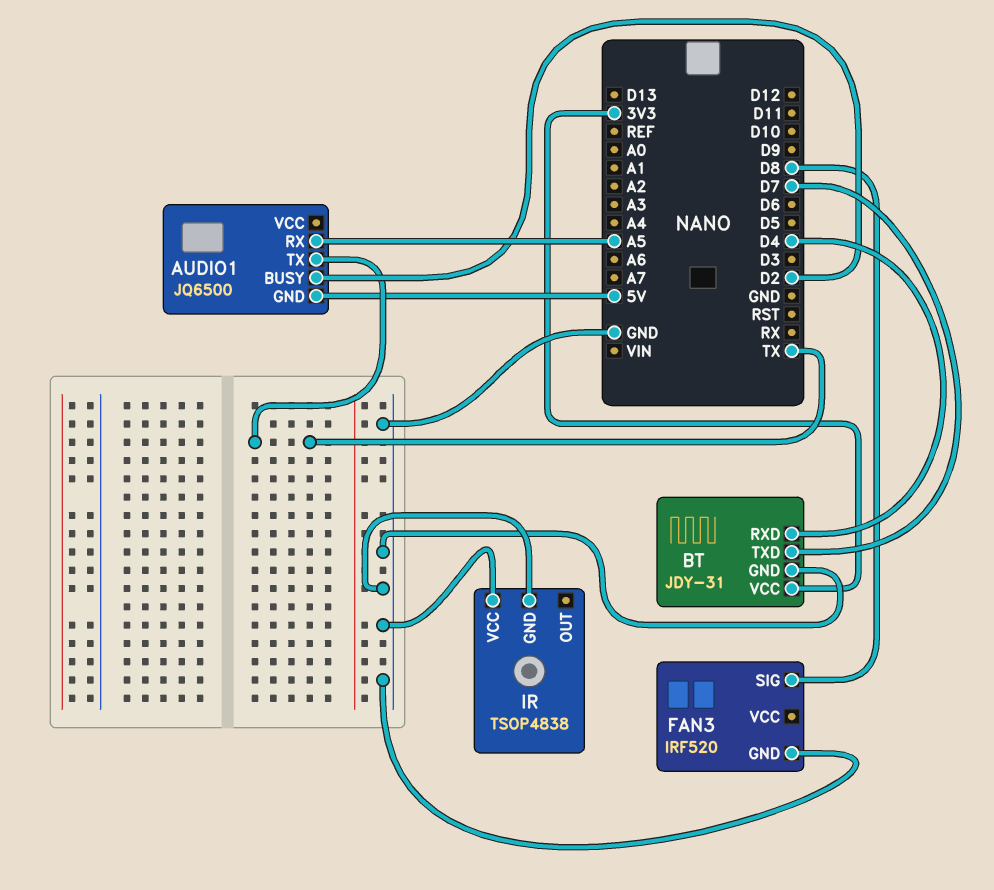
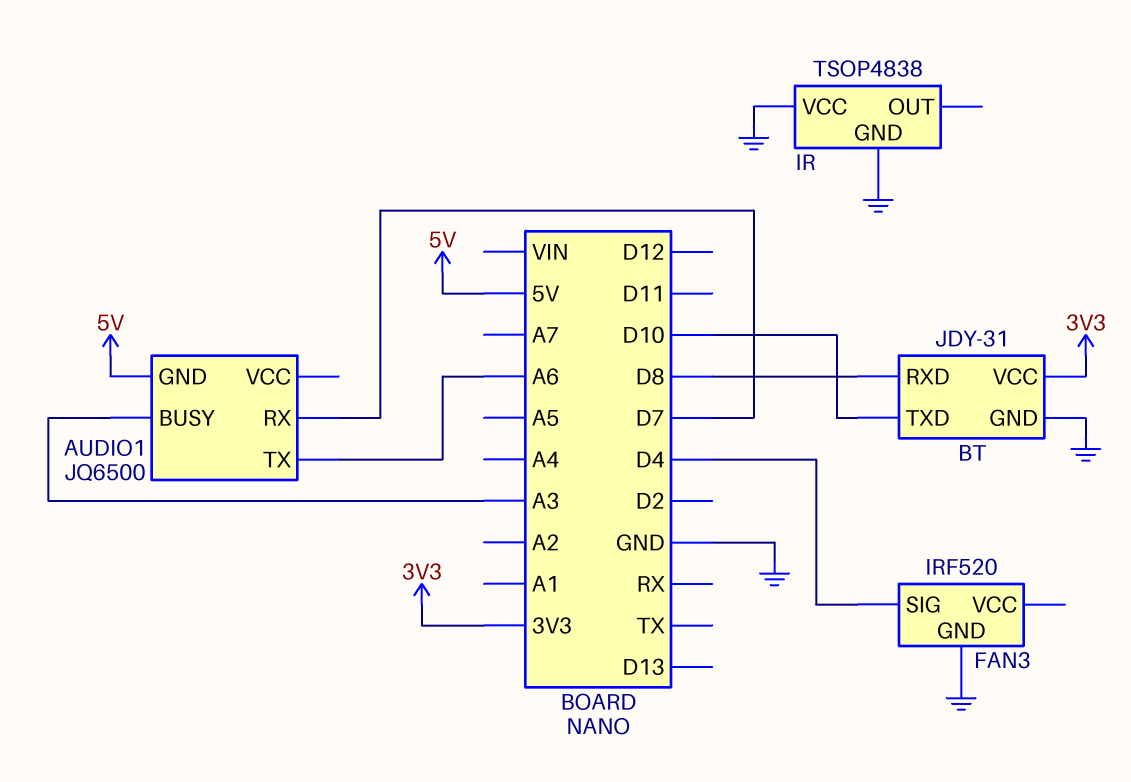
AUDIO1 pin BUSY: D2 -> A3
AUDIO1 pin RX: A5 -> D7
AUDIO1 pin TX: TX -> A6
BT pin RXD: D4 -> D8
BT pin TXD: D7 -> D10
FAN3 pin SIG: D8 -> D4

